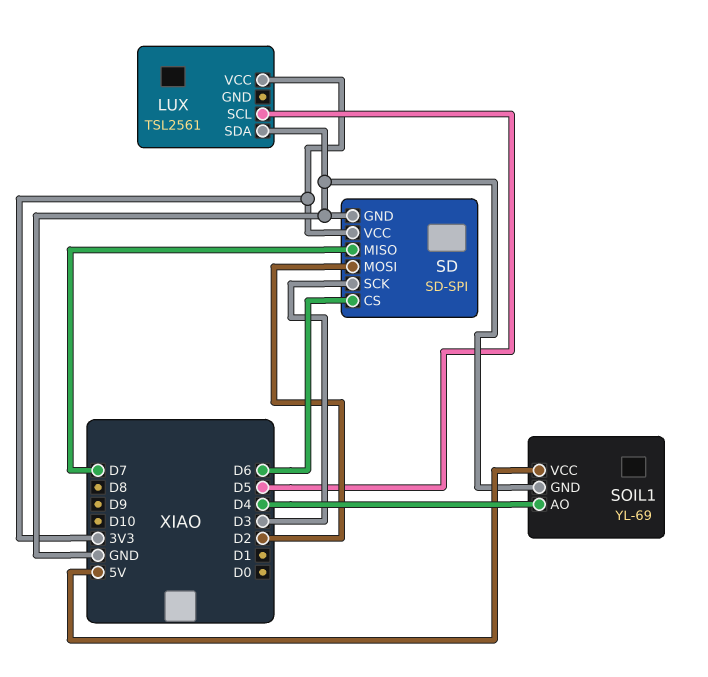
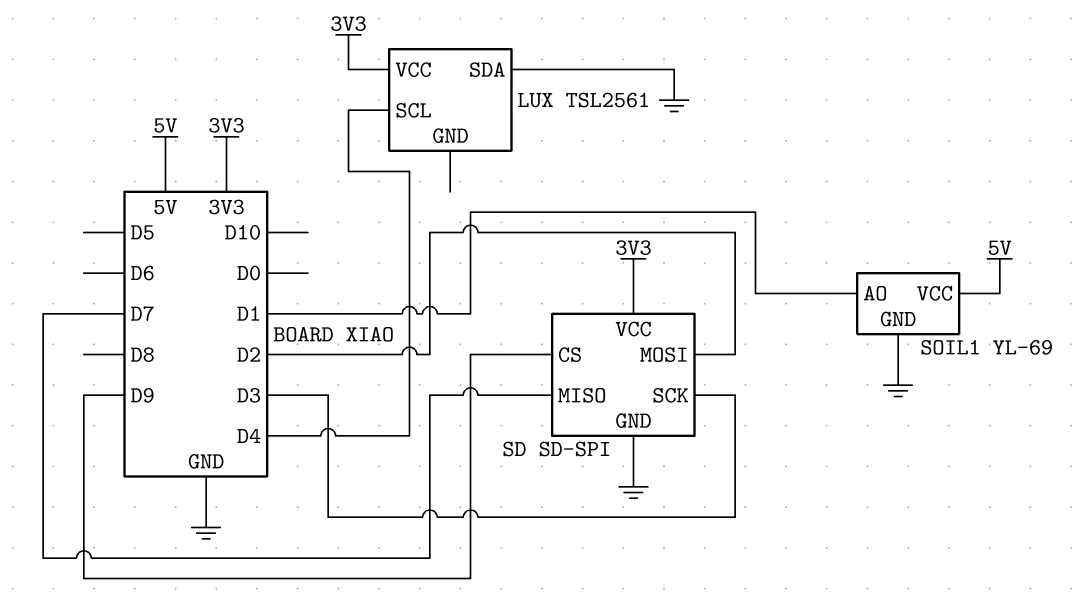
LUX pin SCL: D5 -> D4
SD pin CS: D6 -> D9
SOIL1 pin AO: D4 -> D1

